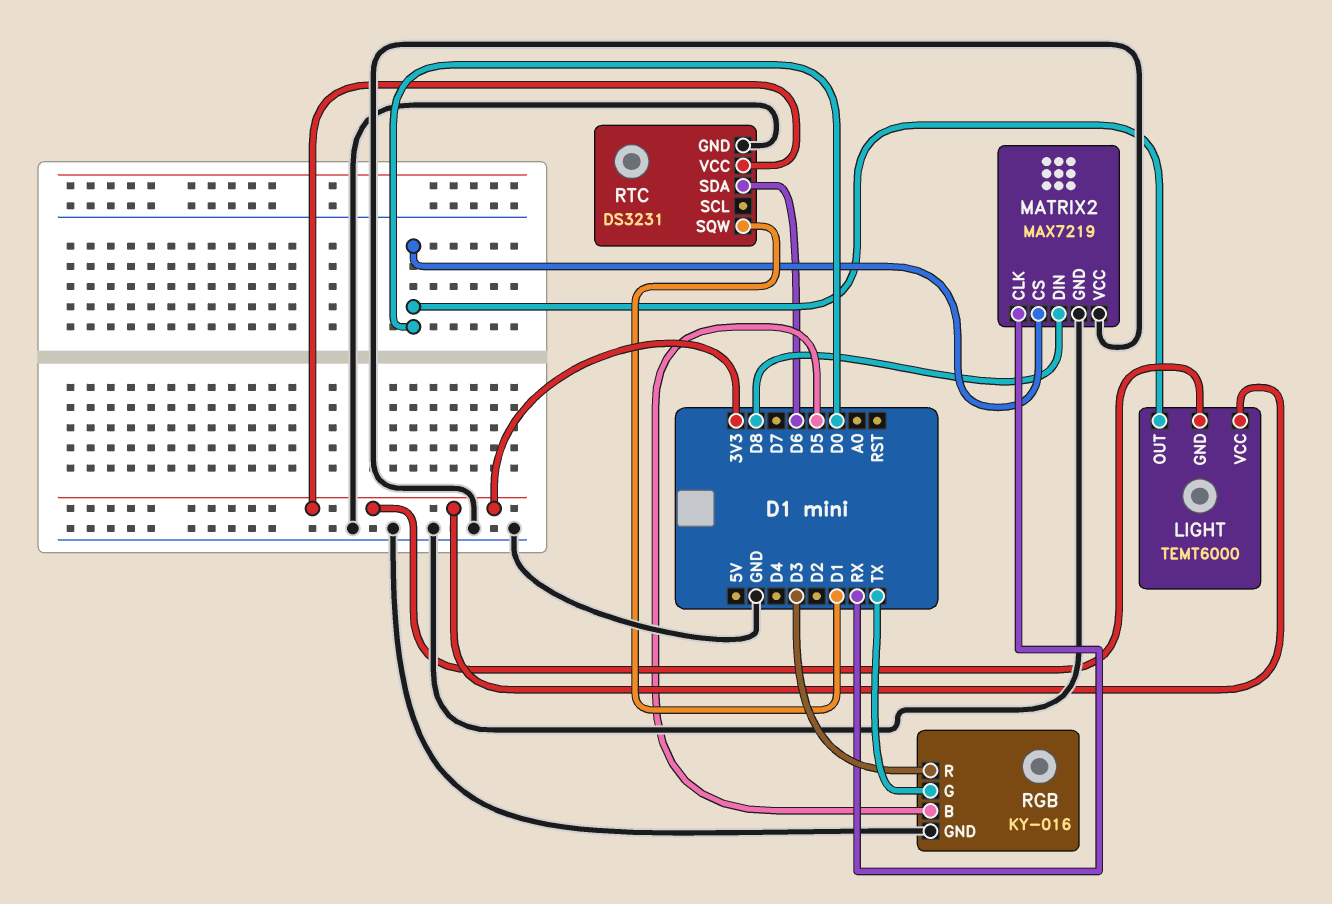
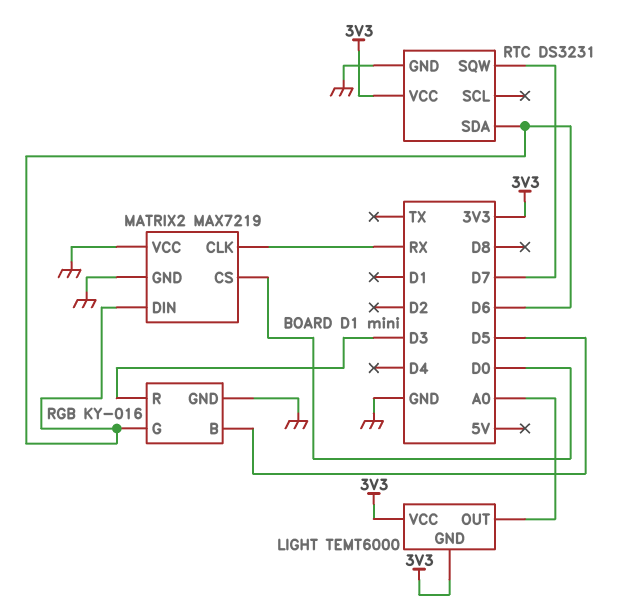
LIGHT pin OUT: D0 -> A0
MATRIX2 pin DIN: D8 -> D6
RGB pin G: TX -> D6
RTC pin SQW: D1 -> D7

